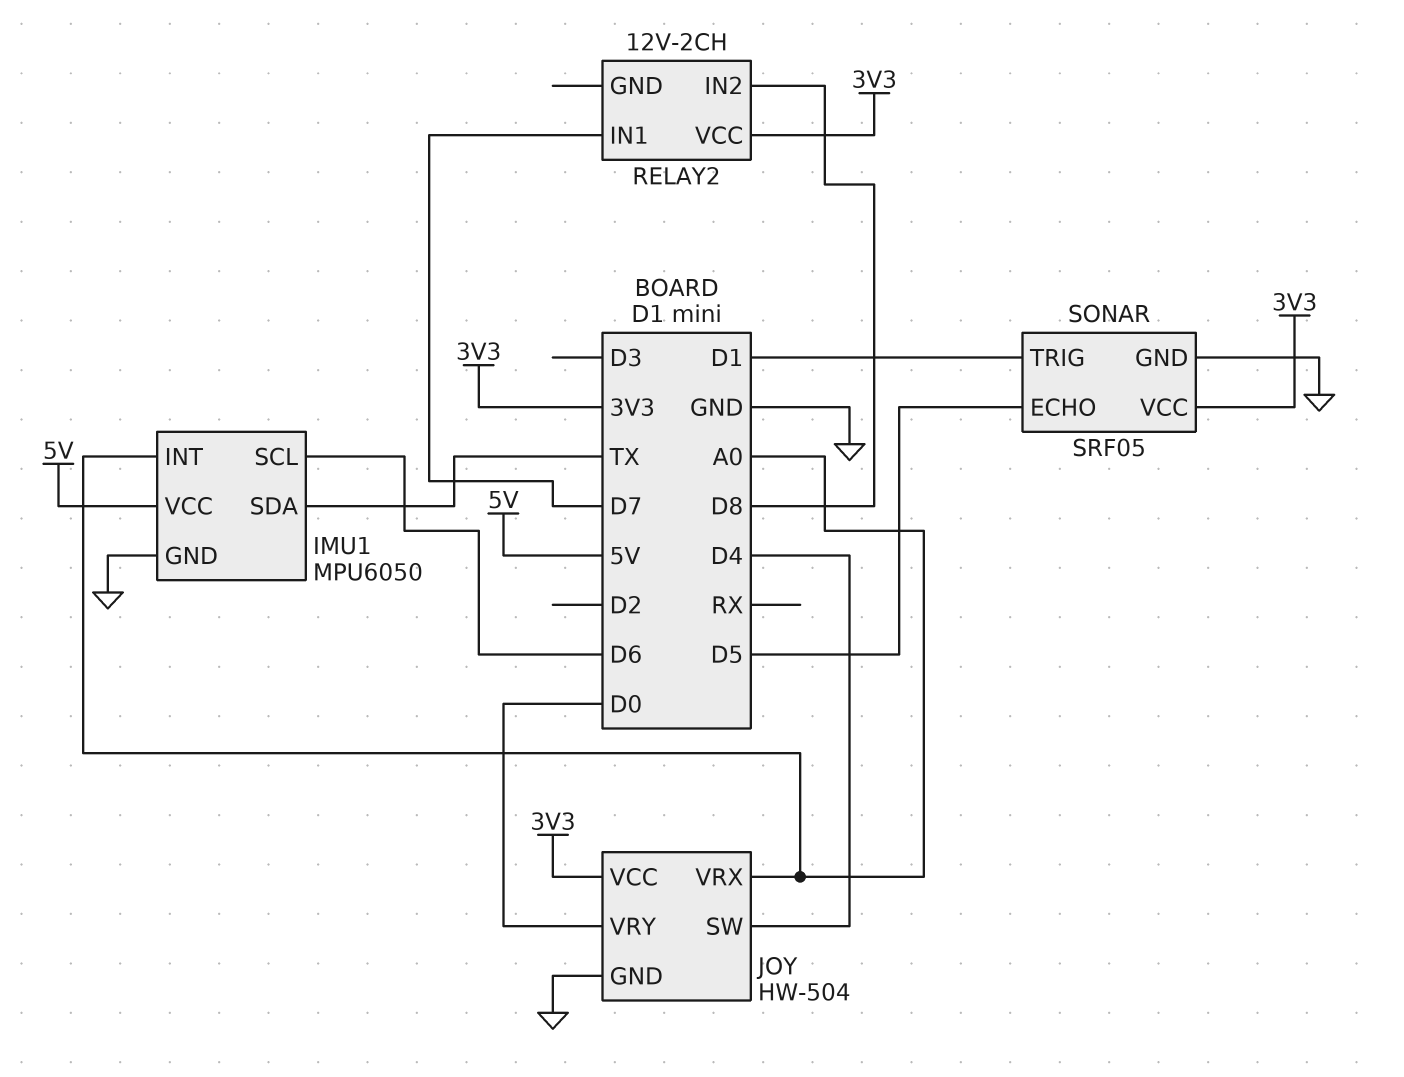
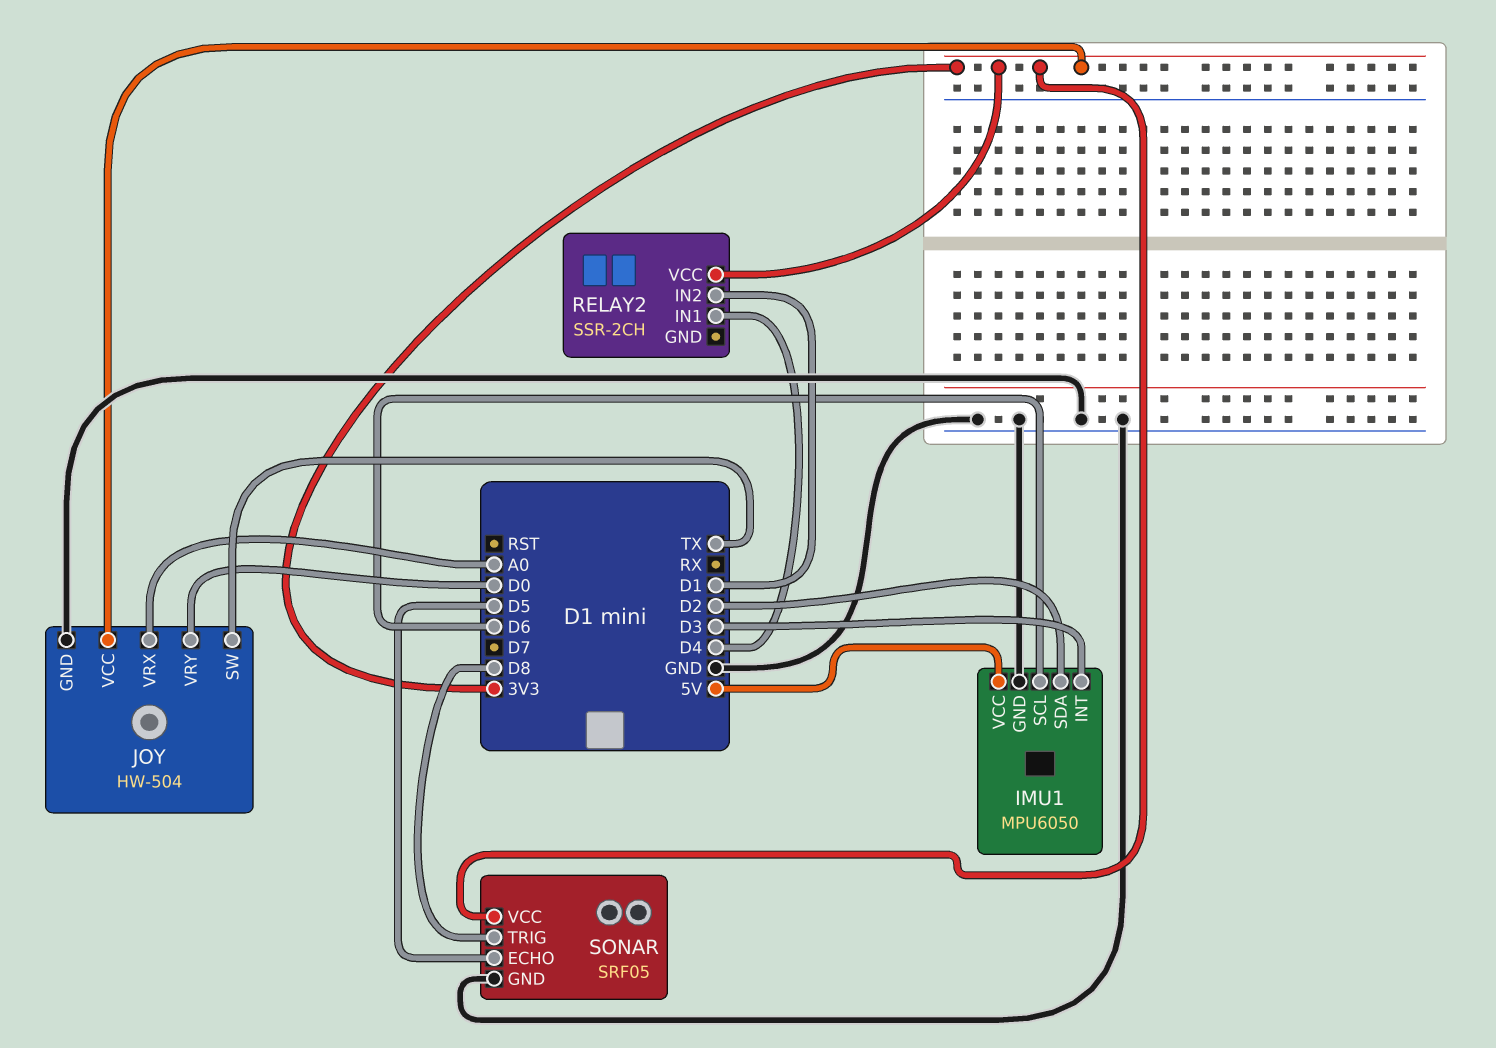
IMU1 pin INT: A0 -> D3
IMU1 pin SDA: TX -> D2
JOY pin SW: D4 -> TX
RELAY2: 12V-2CH -> SSR-2CH
RELAY2 pin IN1: D7 -> D4
RELAY2 pin IN2: D8 -> D1
SONAR pin TRIG: D1 -> D8

